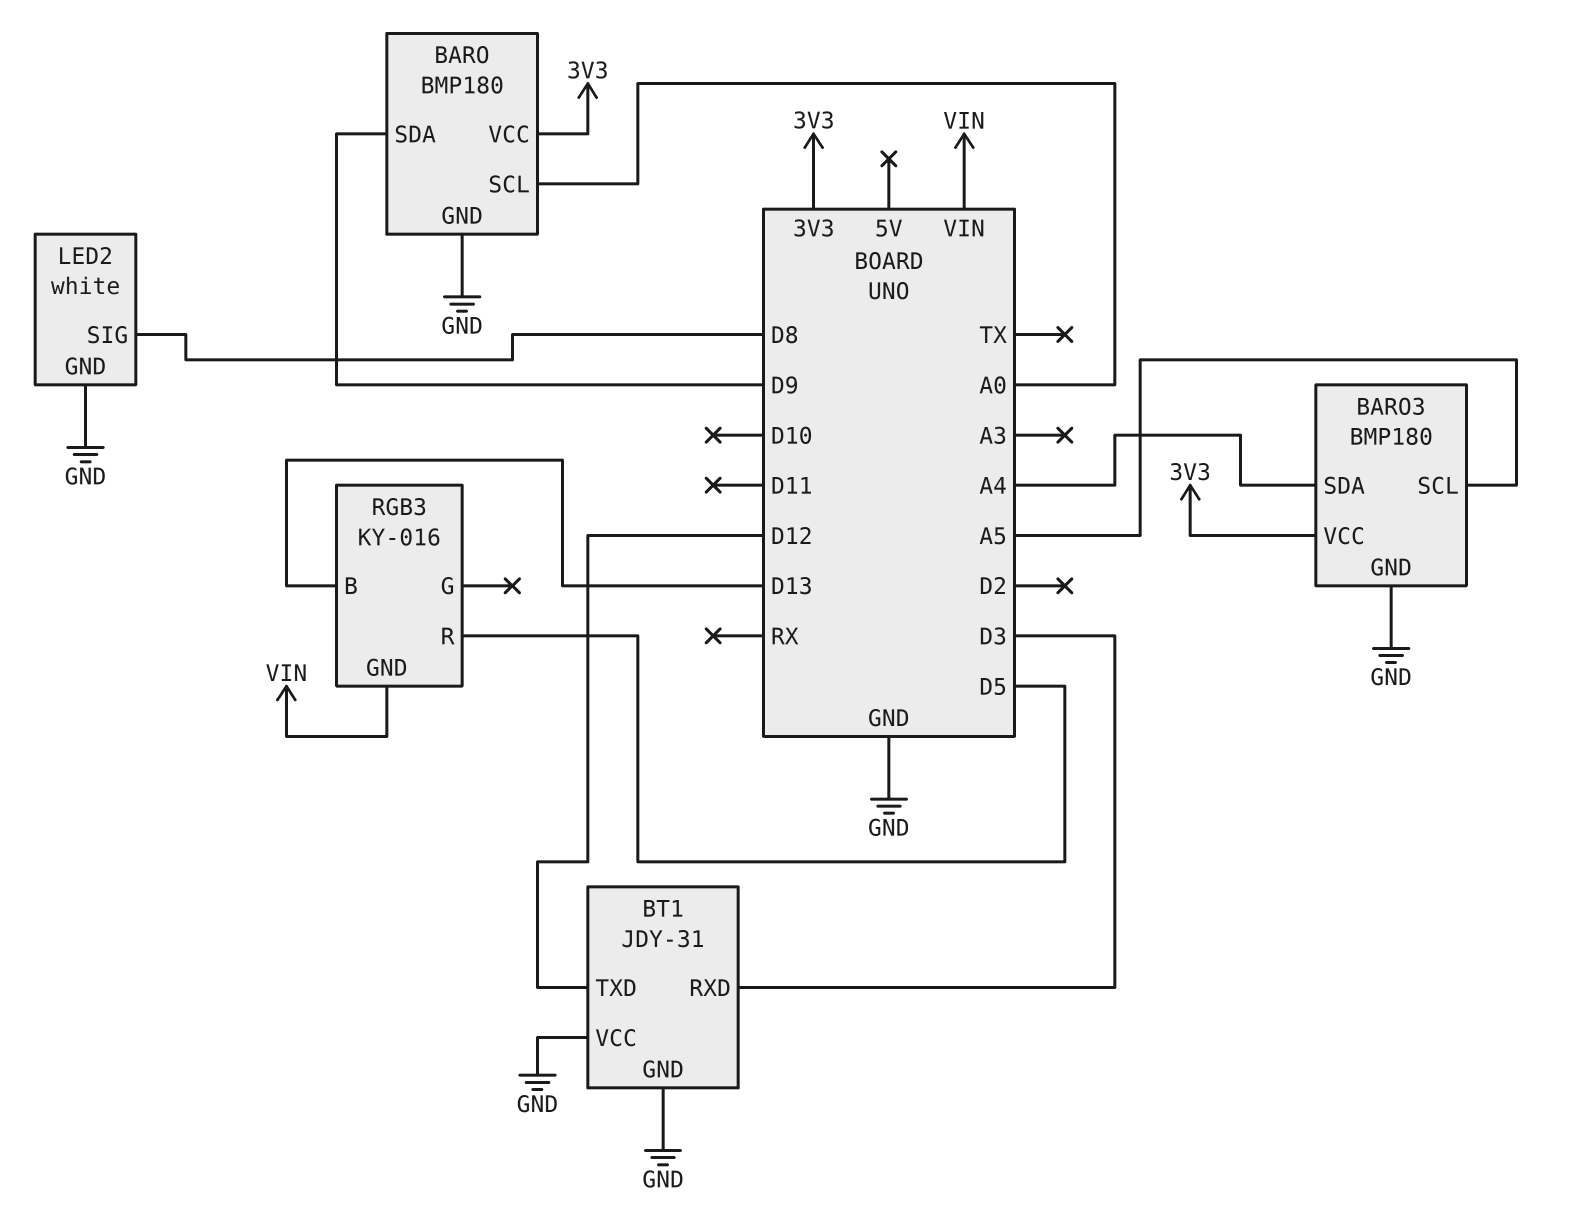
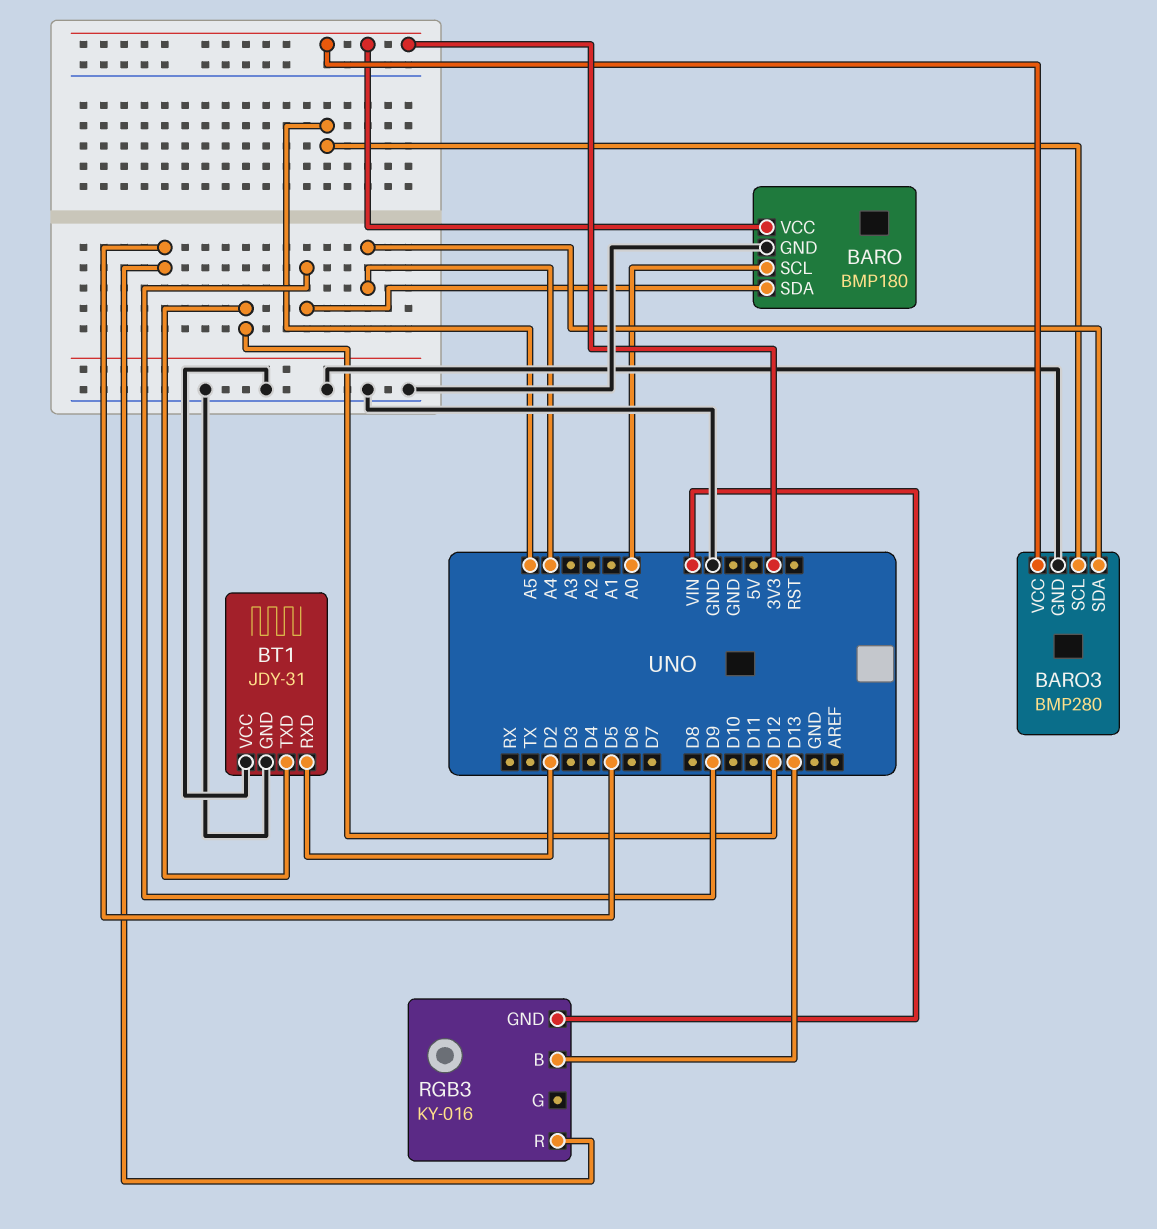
BARO3: BMP180 -> BMP280
BT1 pin RXD: D3 -> D2
LED2: white -> none
LED2 pin GND: GND -> none
LED2 pin SIG: D8 -> none

